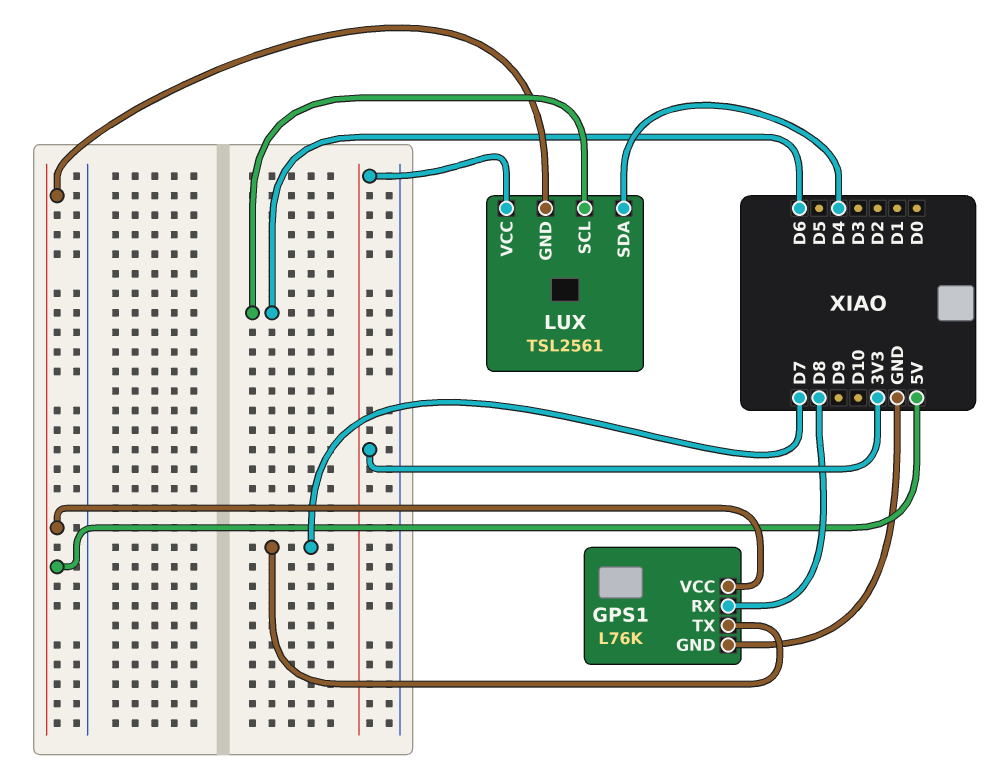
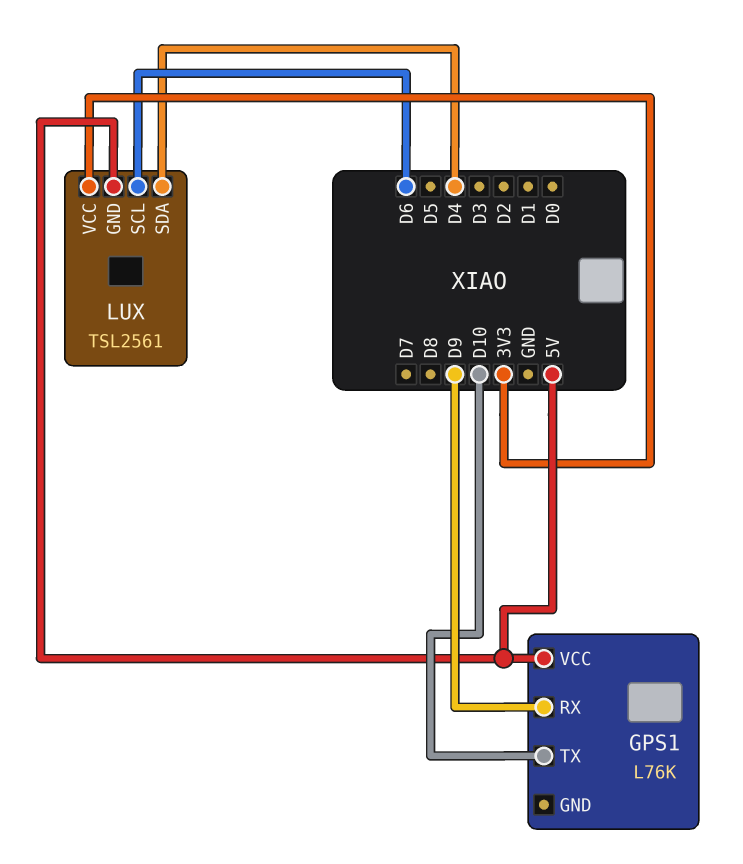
GPS1 pin GND: GND -> none
GPS1 pin RX: D8 -> D9
GPS1 pin TX: D7 -> D10

